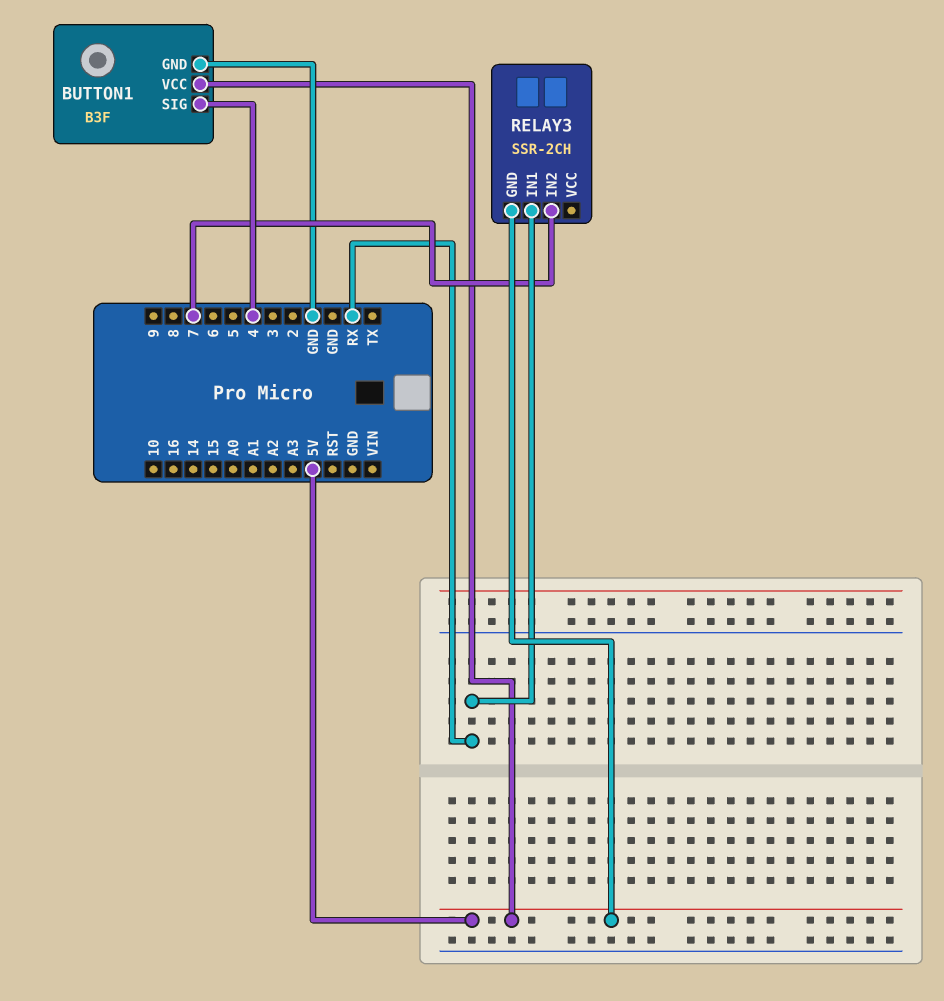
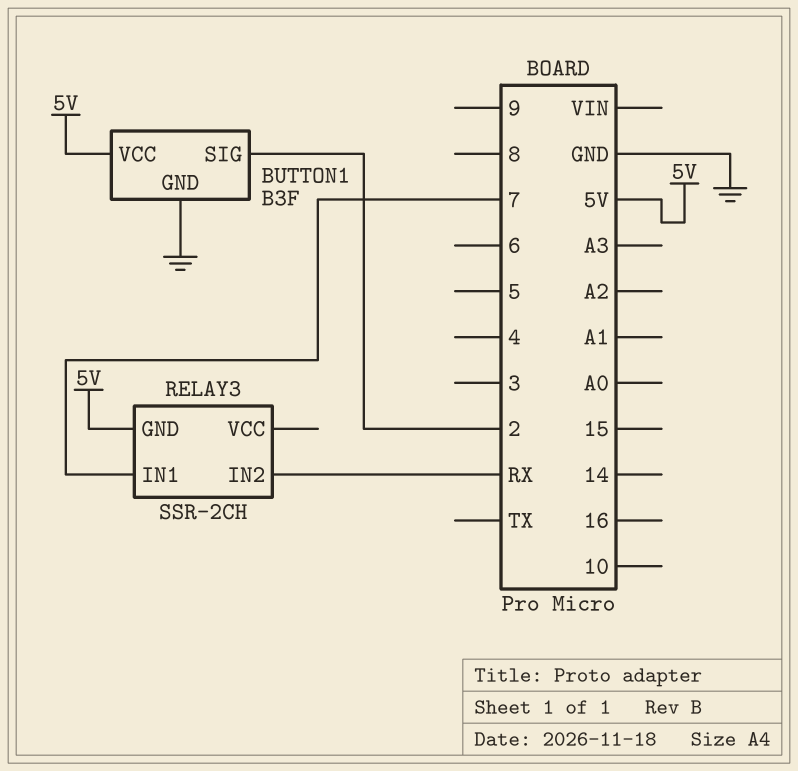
BUTTON1 pin SIG: 4 -> 2
RELAY3 pin IN1: RX -> 7
RELAY3 pin IN2: 7 -> RX

